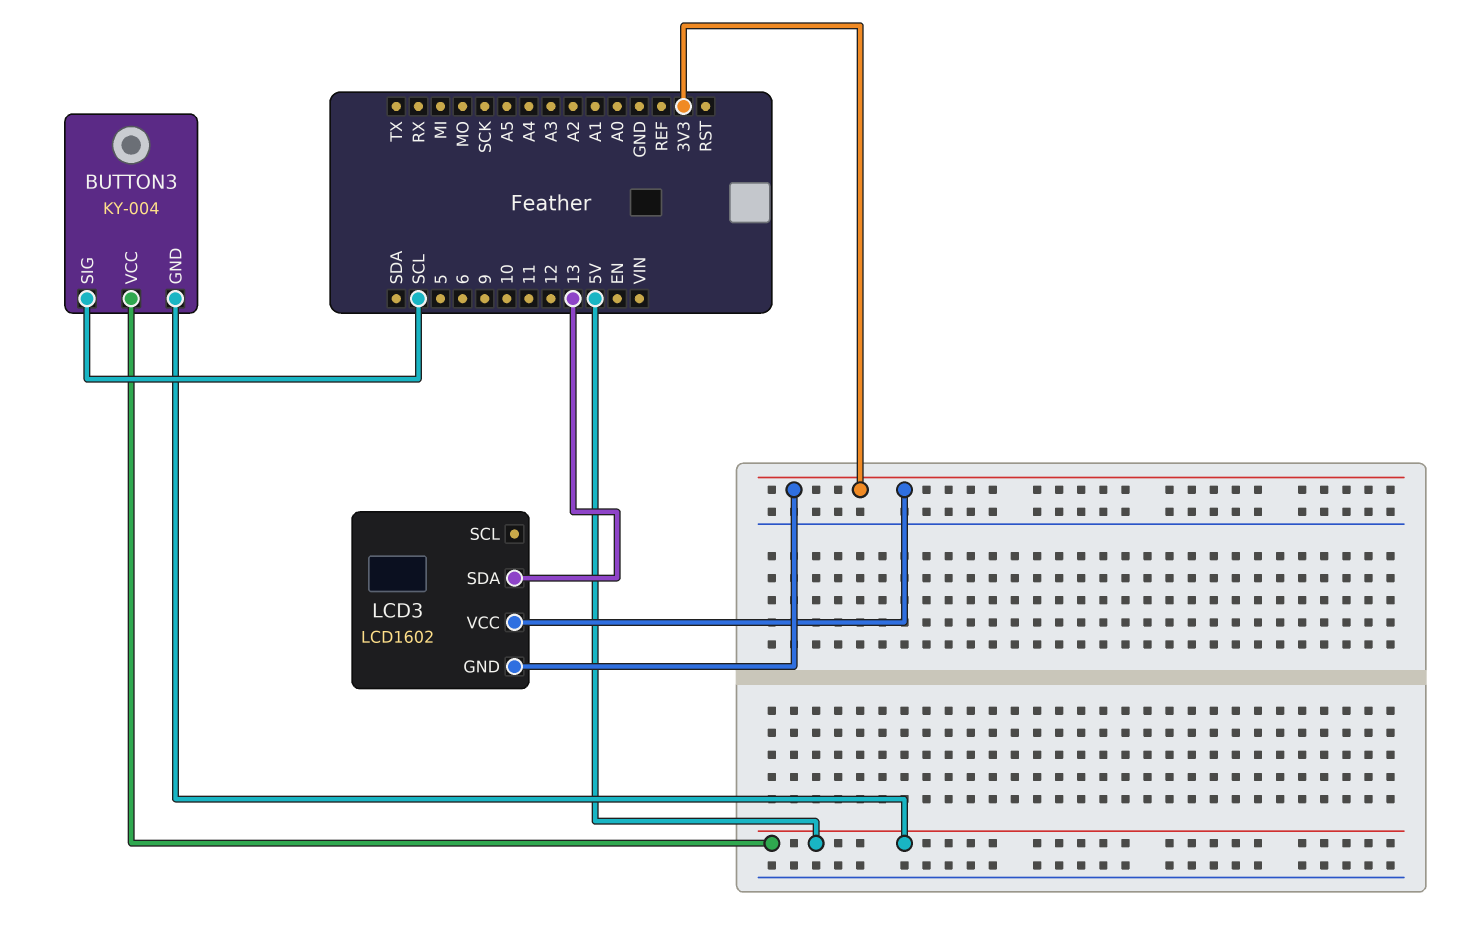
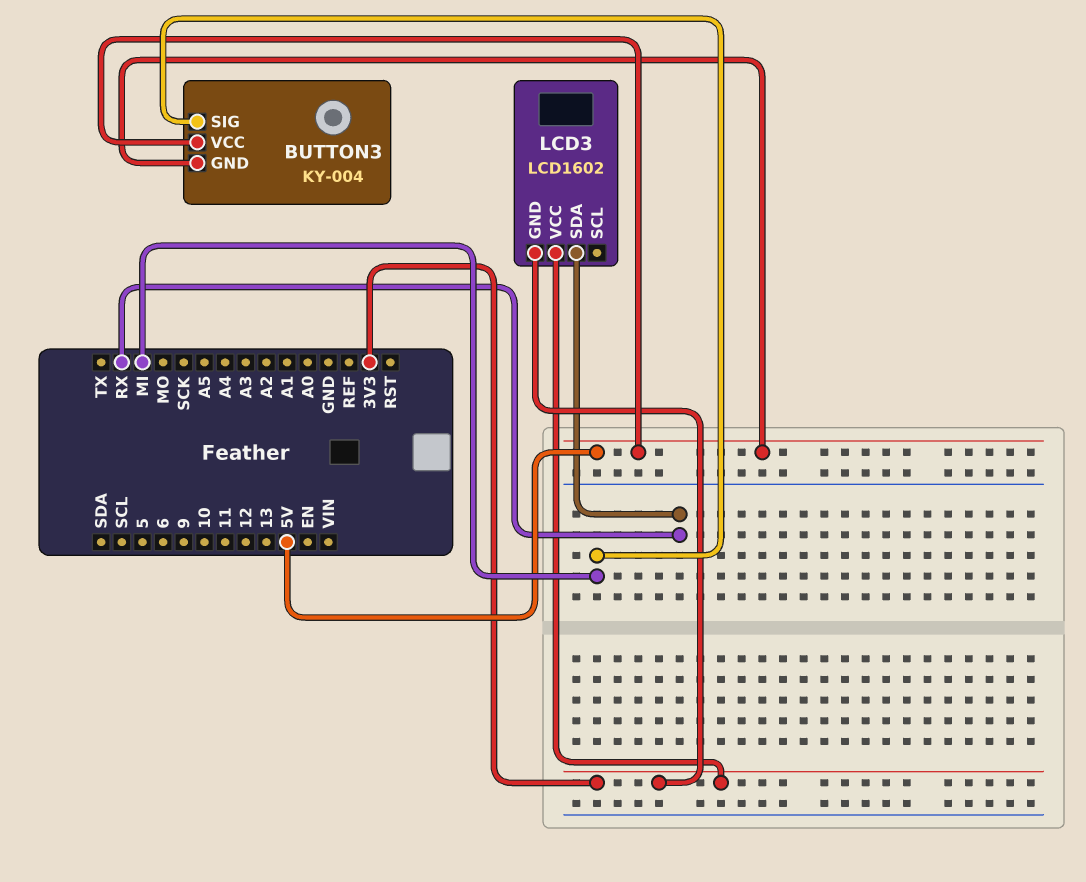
BUTTON3 pin SIG: SCL -> MI
LCD3 pin SDA: 13 -> RX

